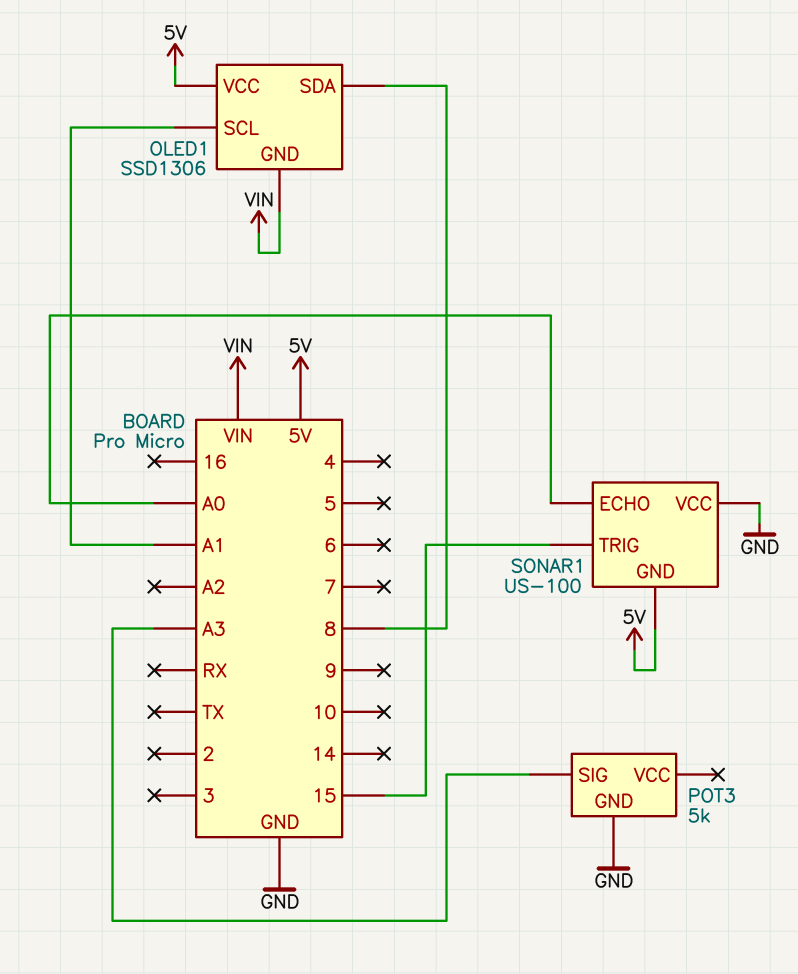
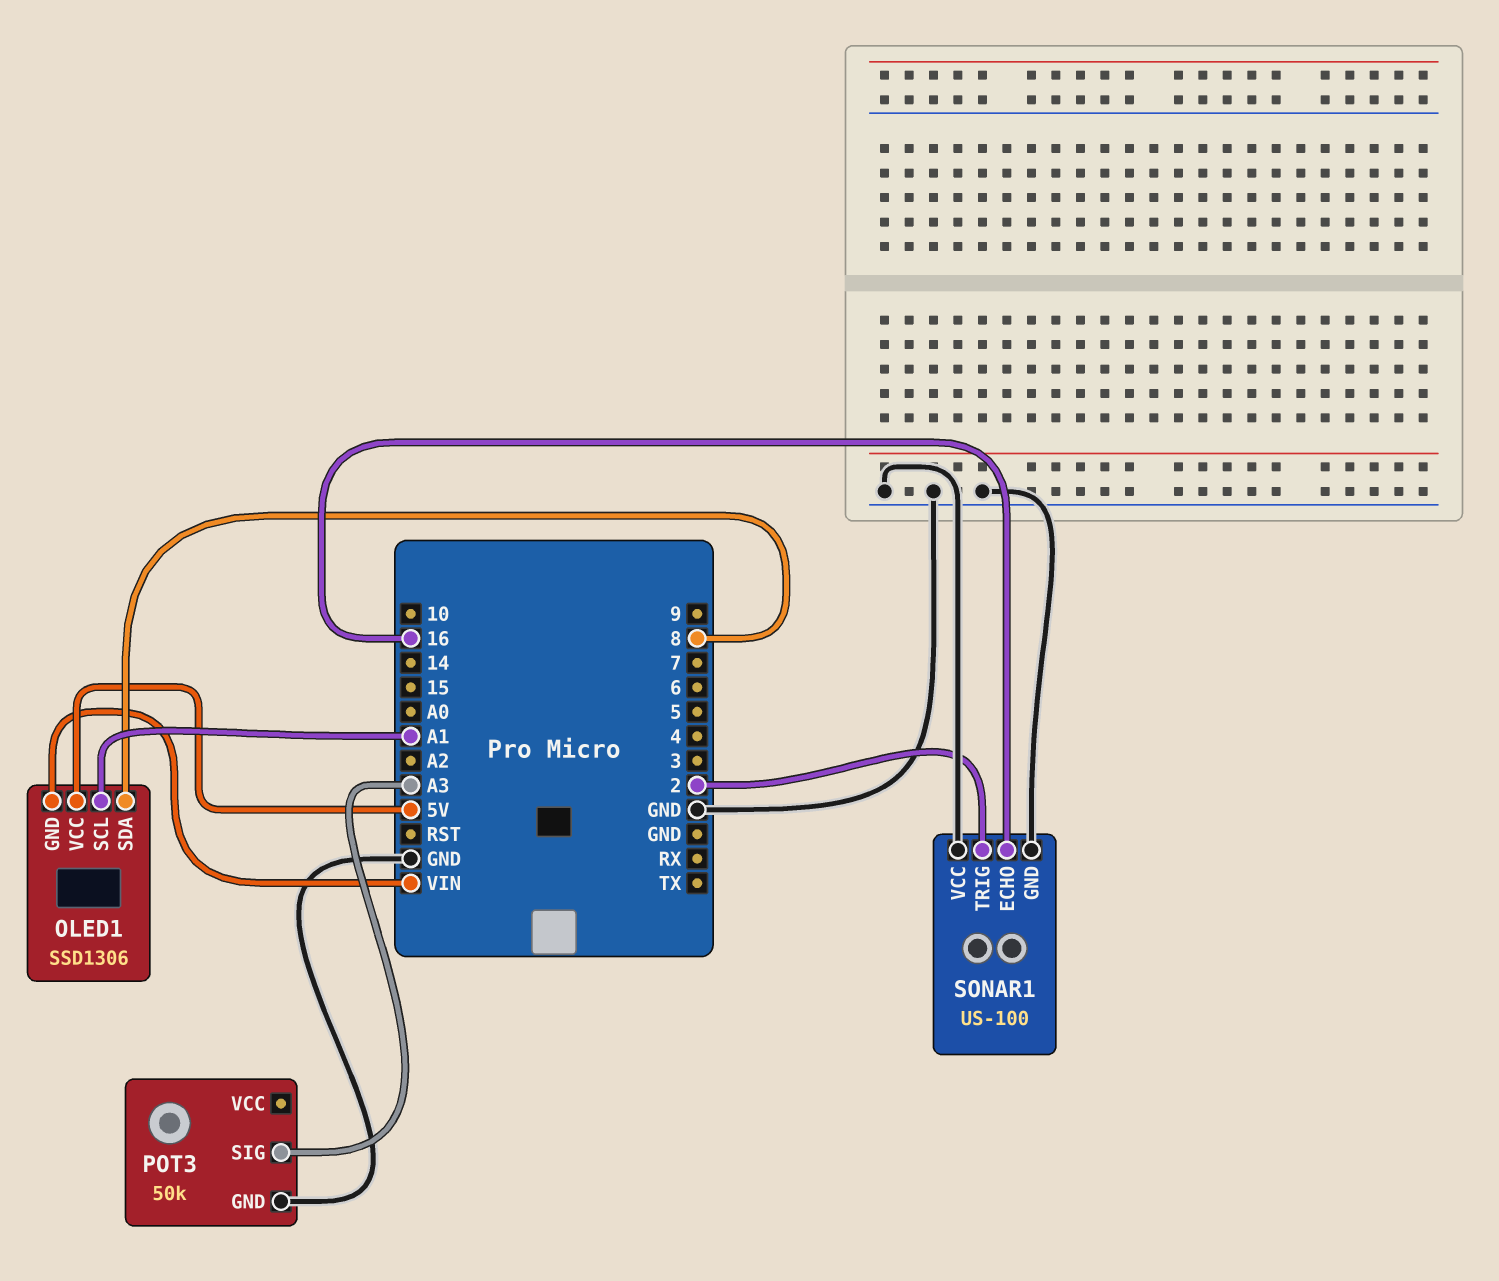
POT3: 5k -> 50k
SONAR1 pin ECHO: A0 -> 16
SONAR1 pin GND: 5V -> GND
SONAR1 pin TRIG: 15 -> 2

